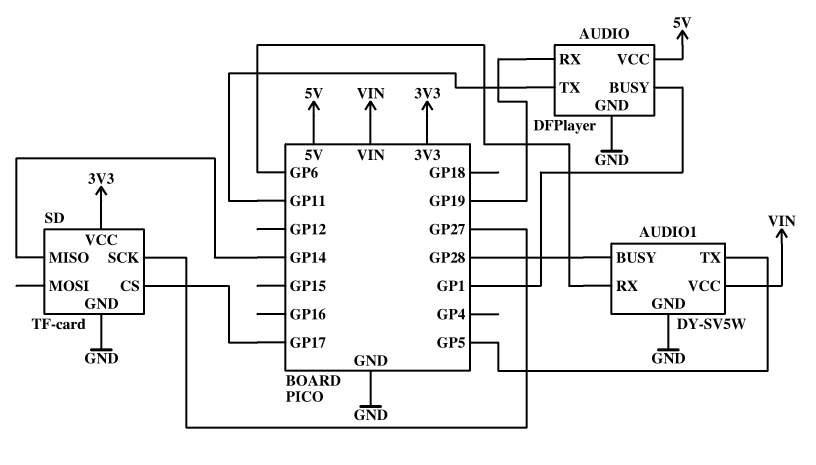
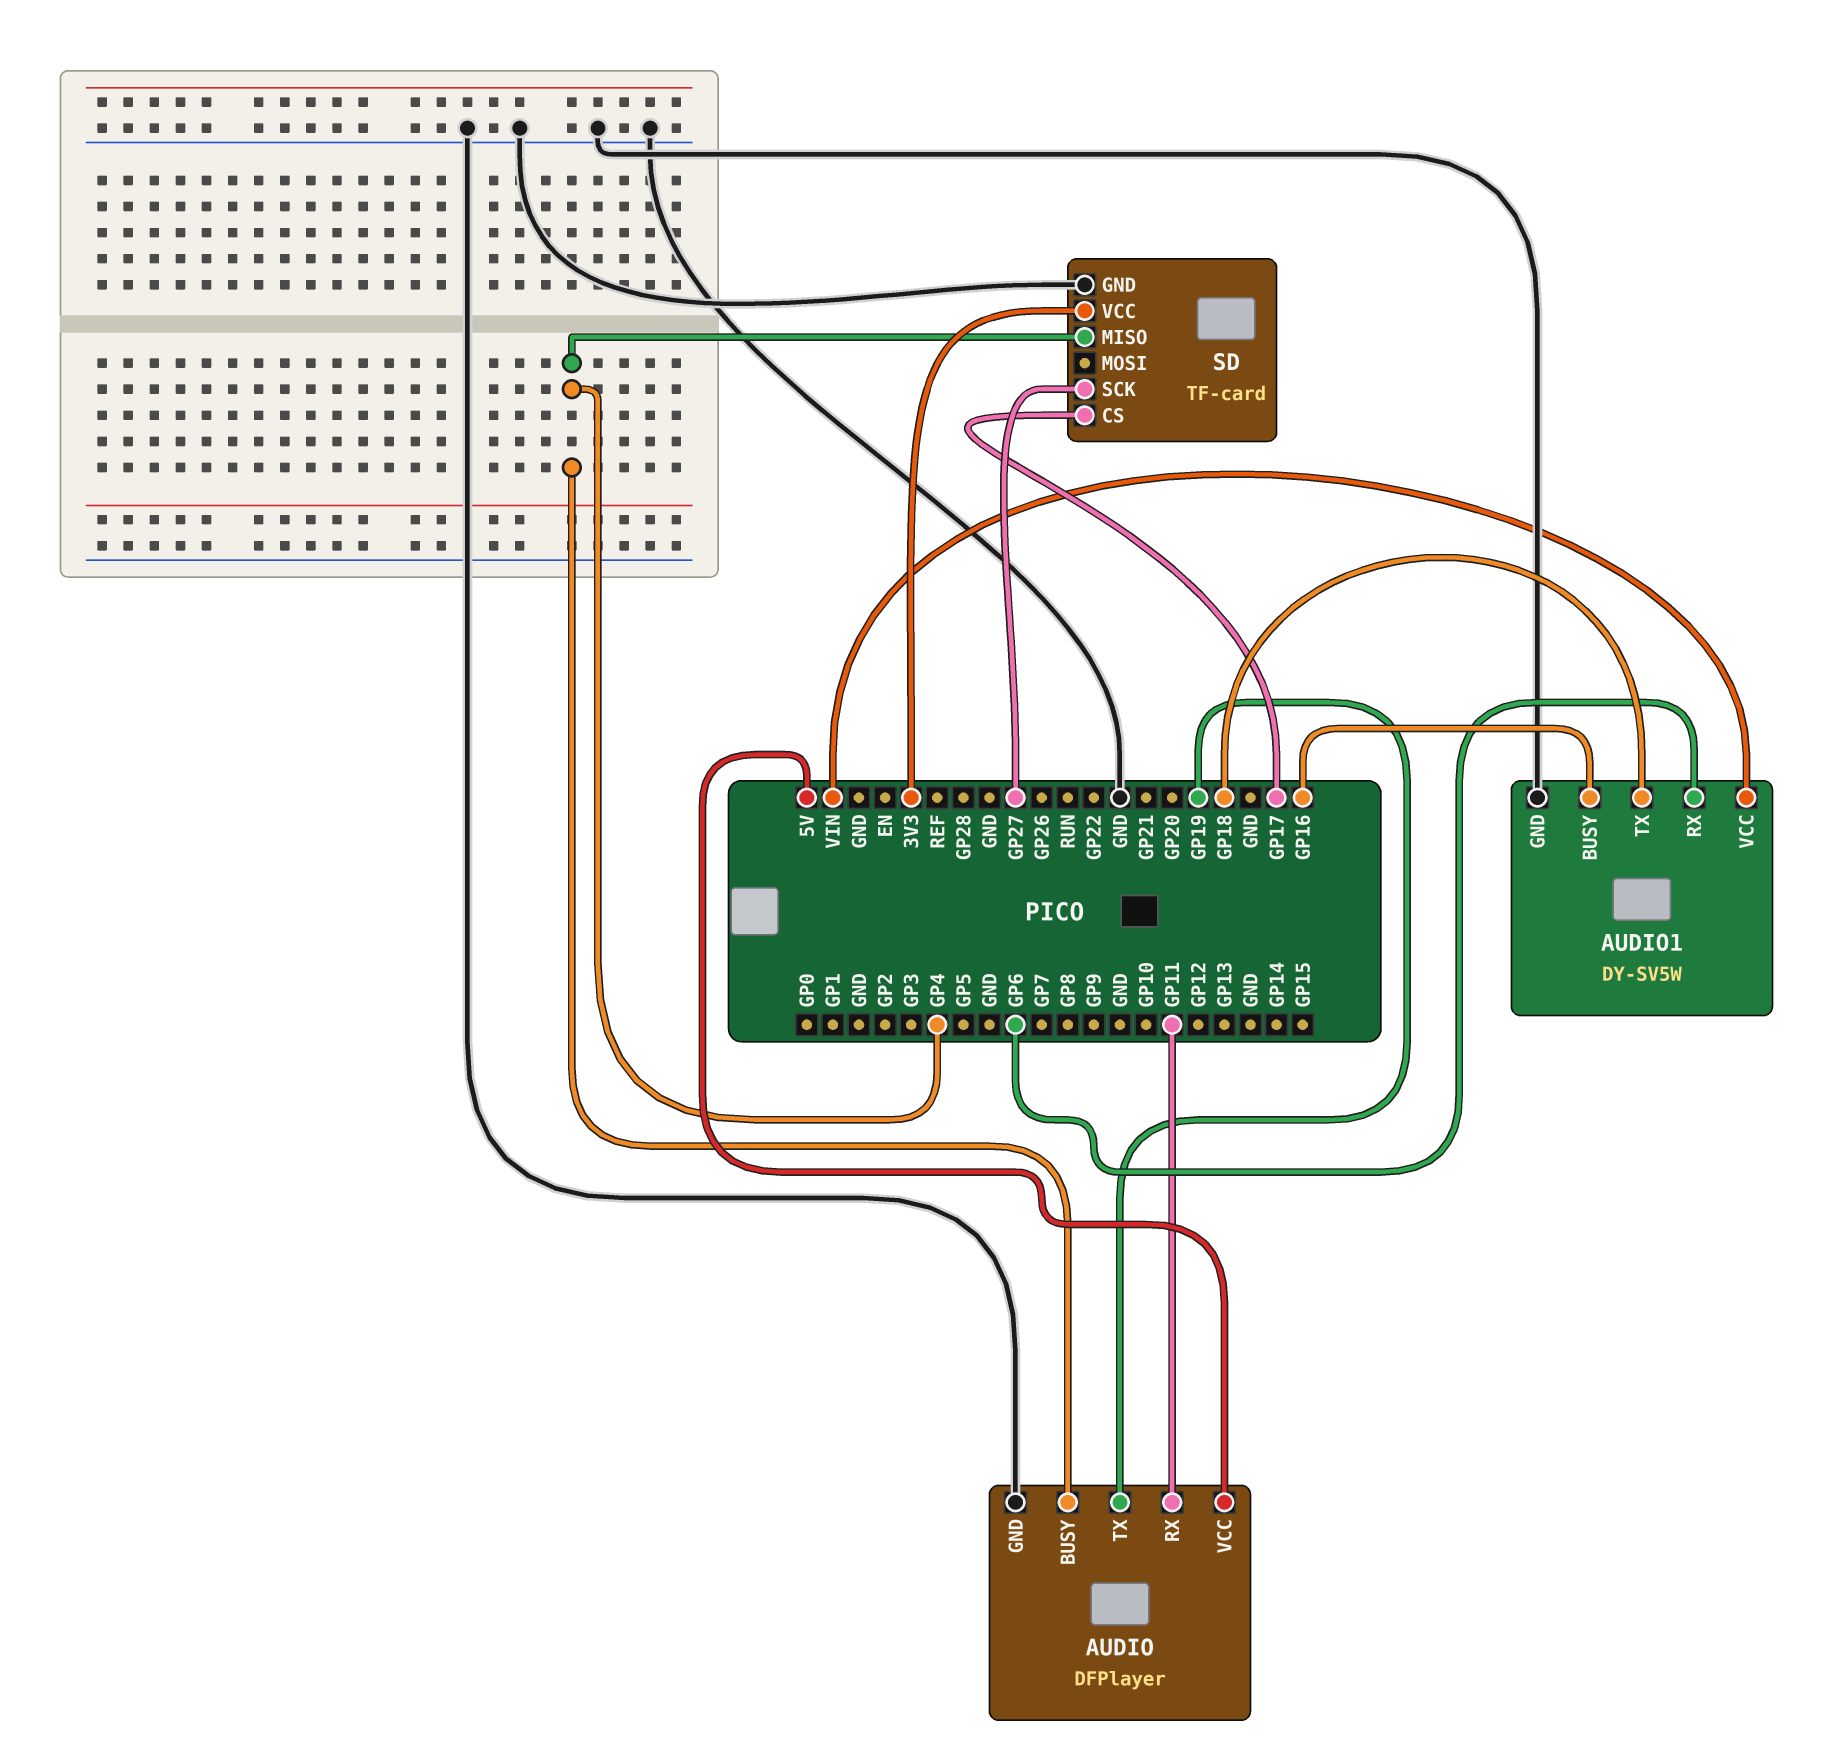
AUDIO pin BUSY: GP1 -> GP4
AUDIO pin RX: GP19 -> GP11
AUDIO pin TX: GP11 -> GP19
AUDIO1 pin BUSY: GP28 -> GP16
AUDIO1 pin TX: GP5 -> GP18
SD pin MISO: GP14 -> GP4

